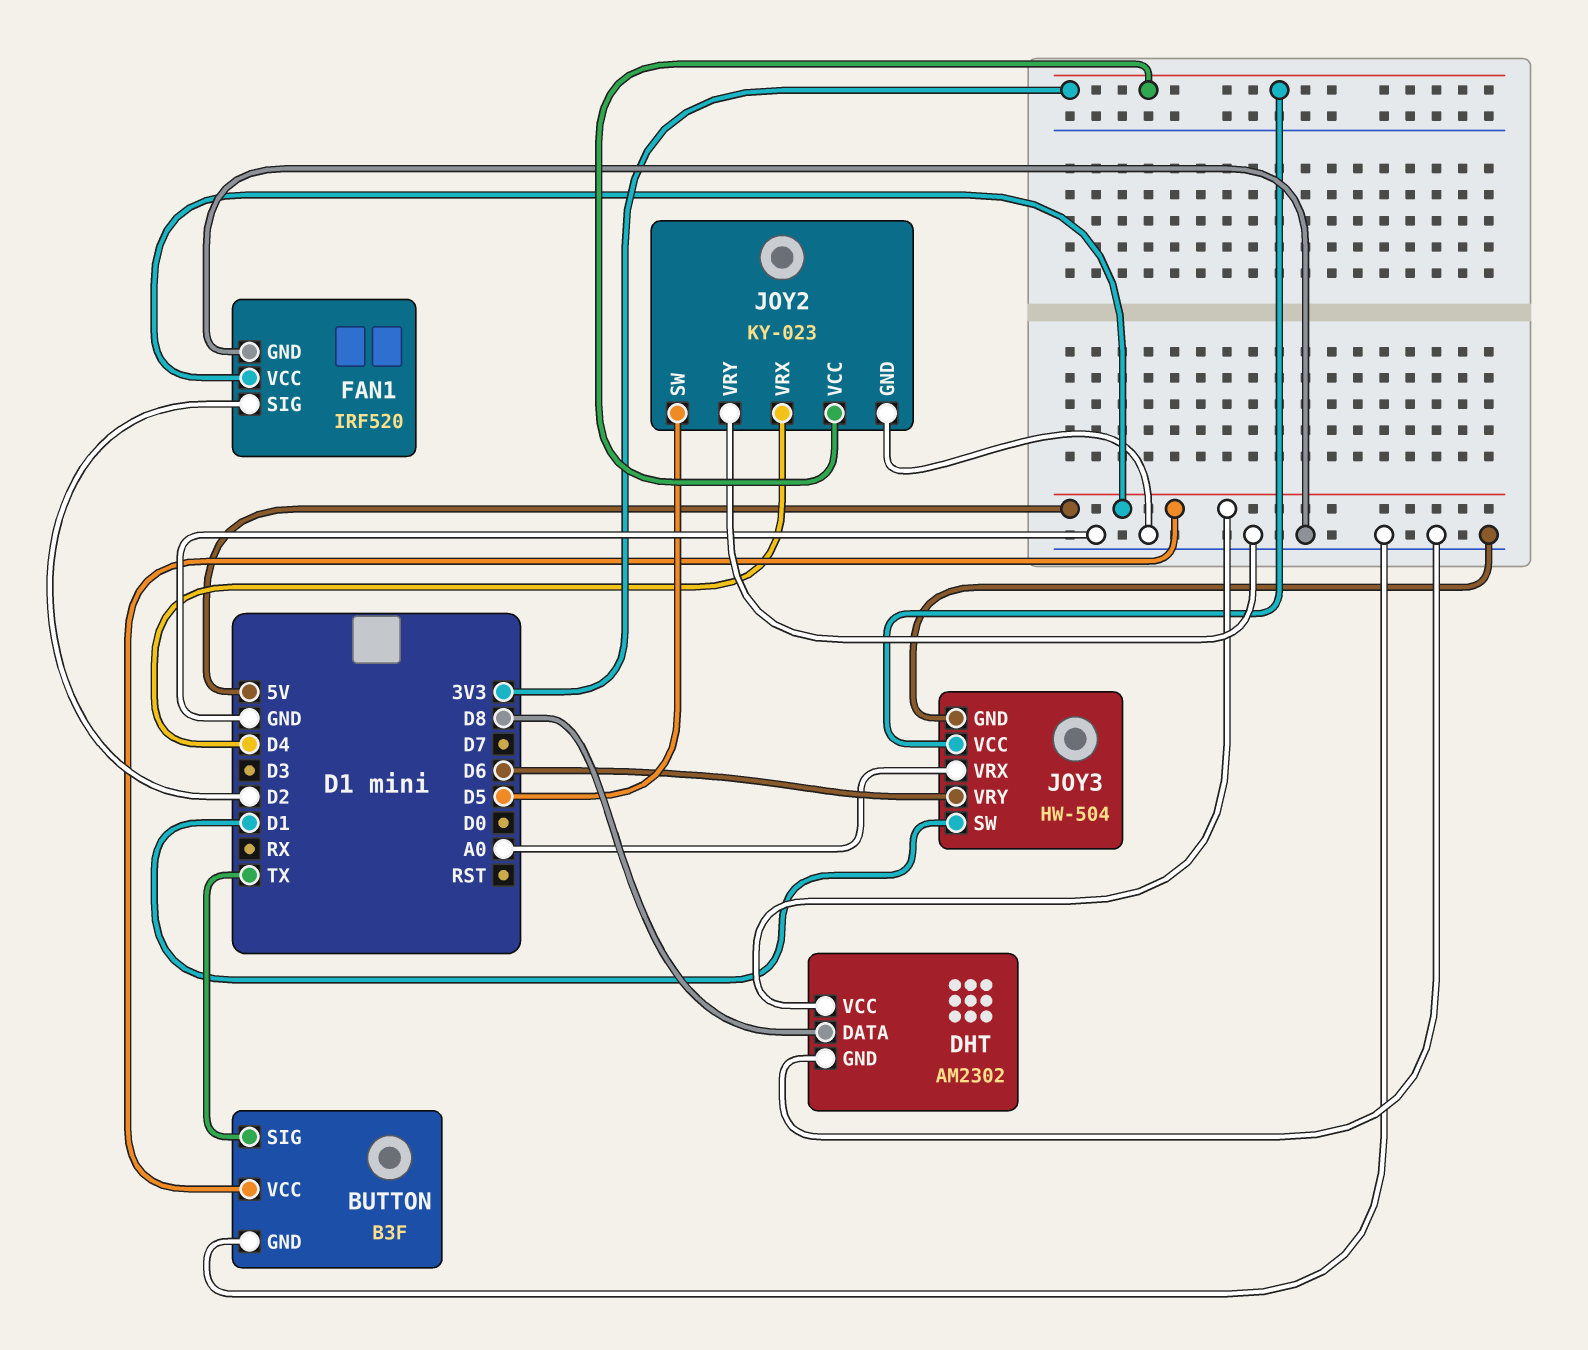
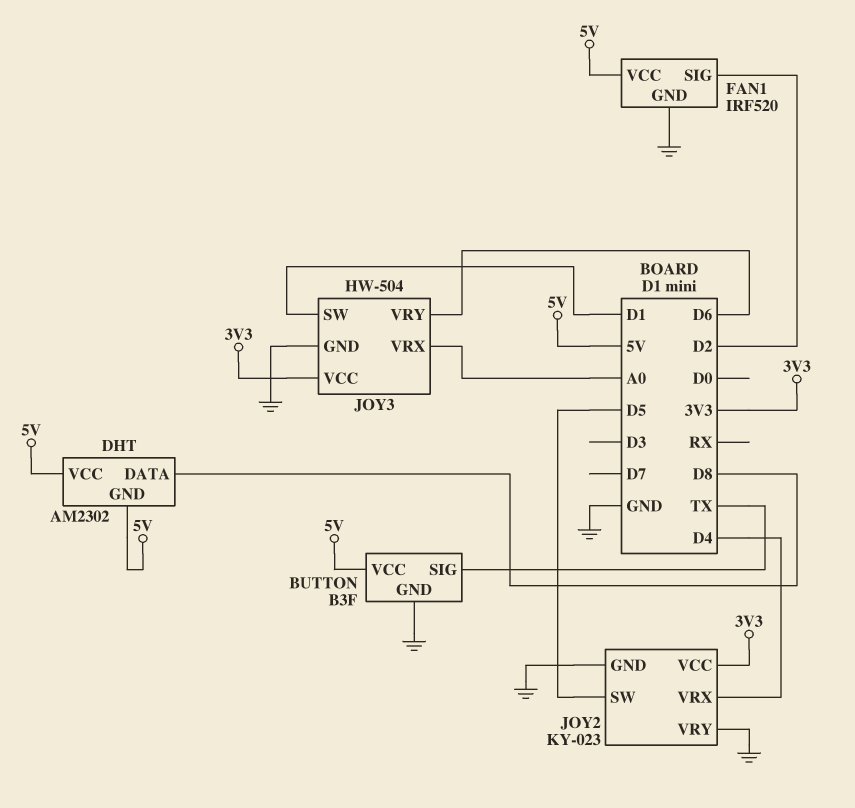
DHT pin GND: GND -> 5V

